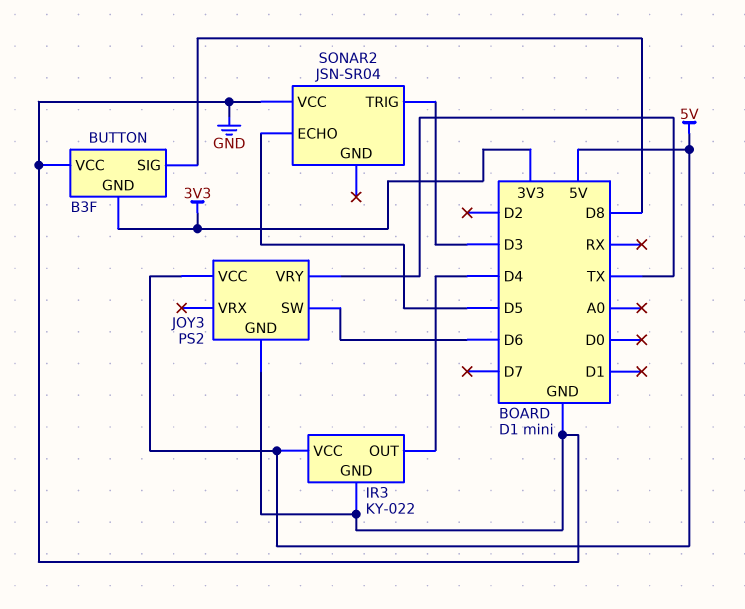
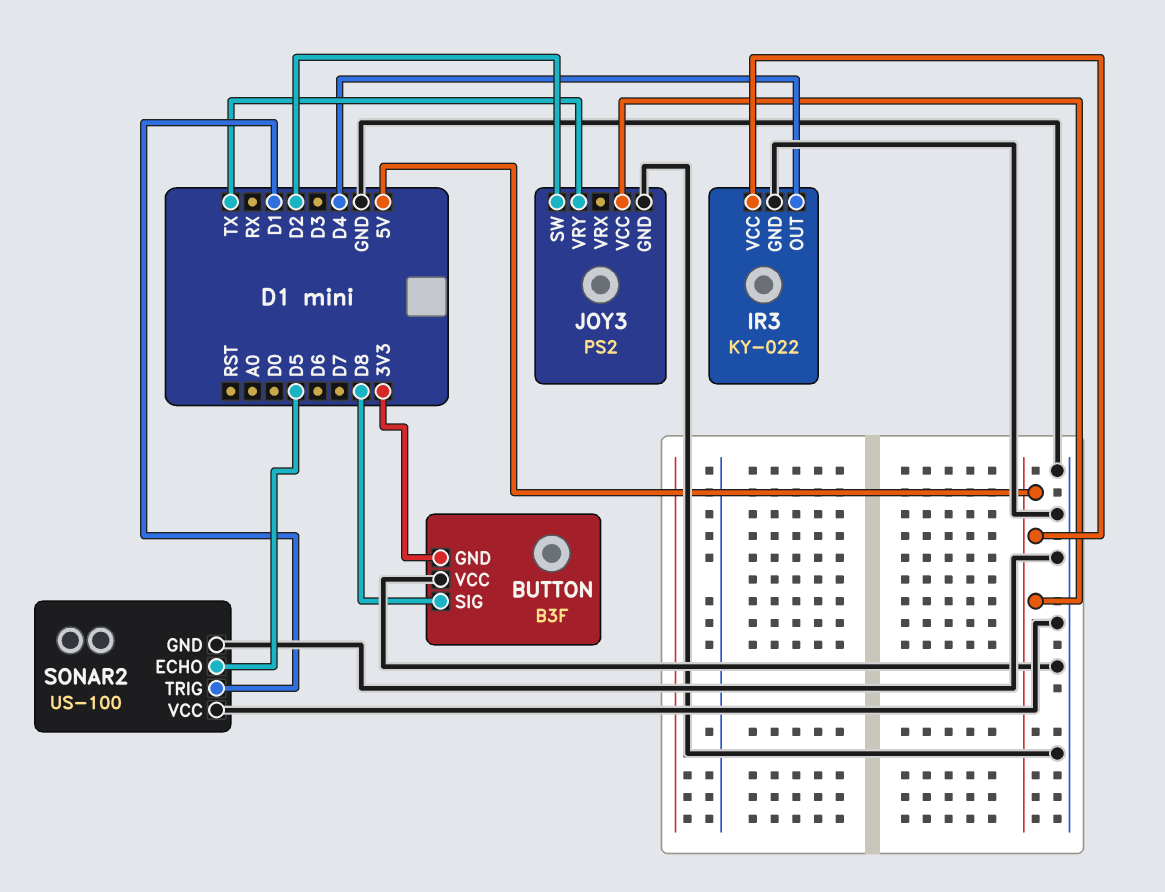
JOY3 pin SW: D6 -> D2
SONAR2: JSN-SR04 -> US-100
SONAR2 pin GND: none -> GND
SONAR2 pin TRIG: D3 -> D1

